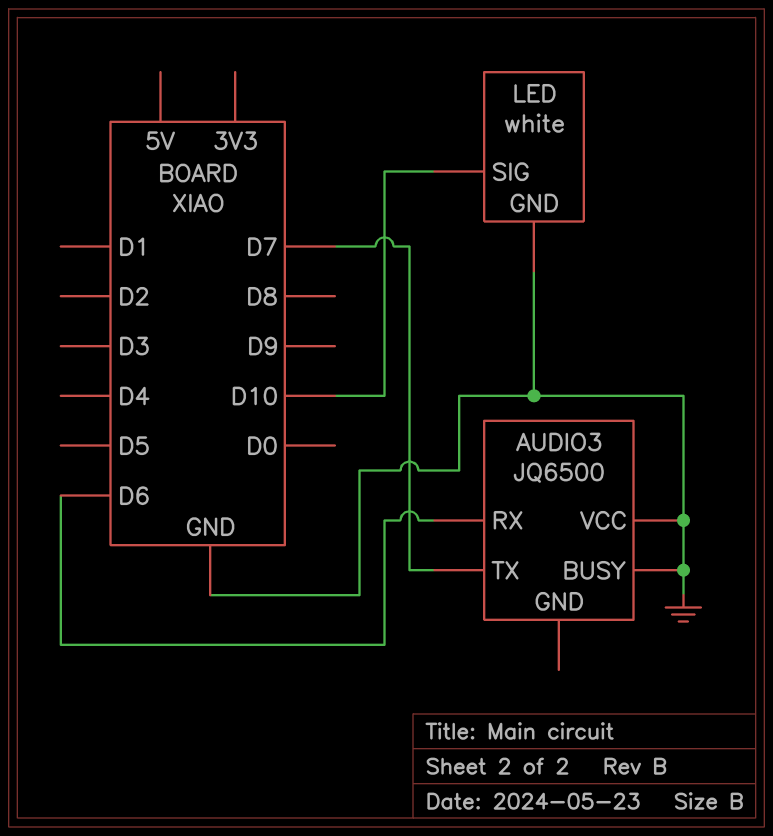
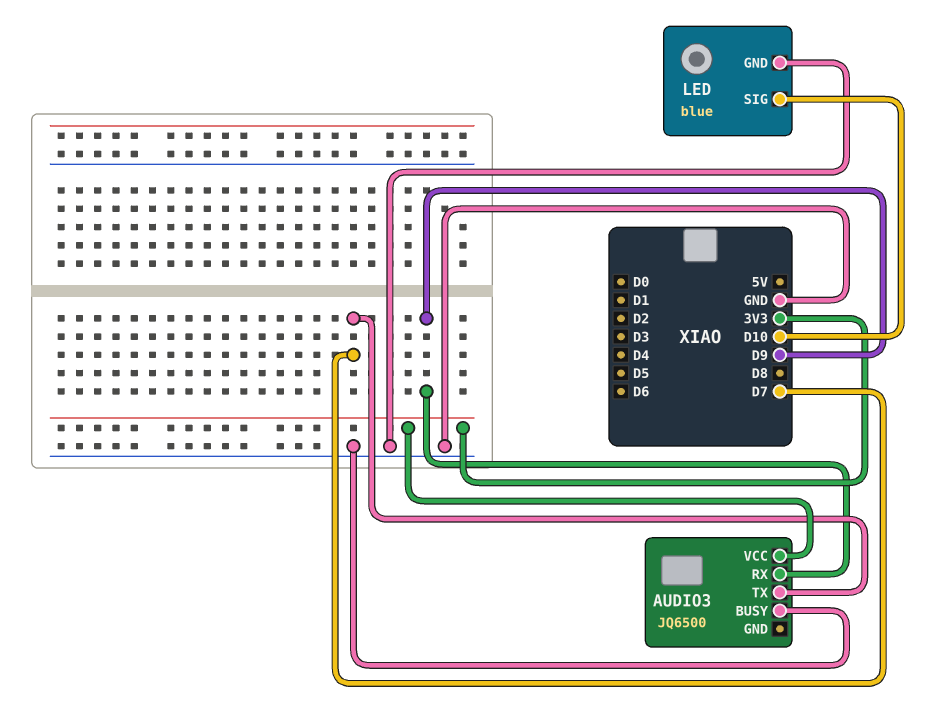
AUDIO3 pin RX: D6 -> D9
AUDIO3 pin VCC: GND -> 3V3
LED: white -> blue

